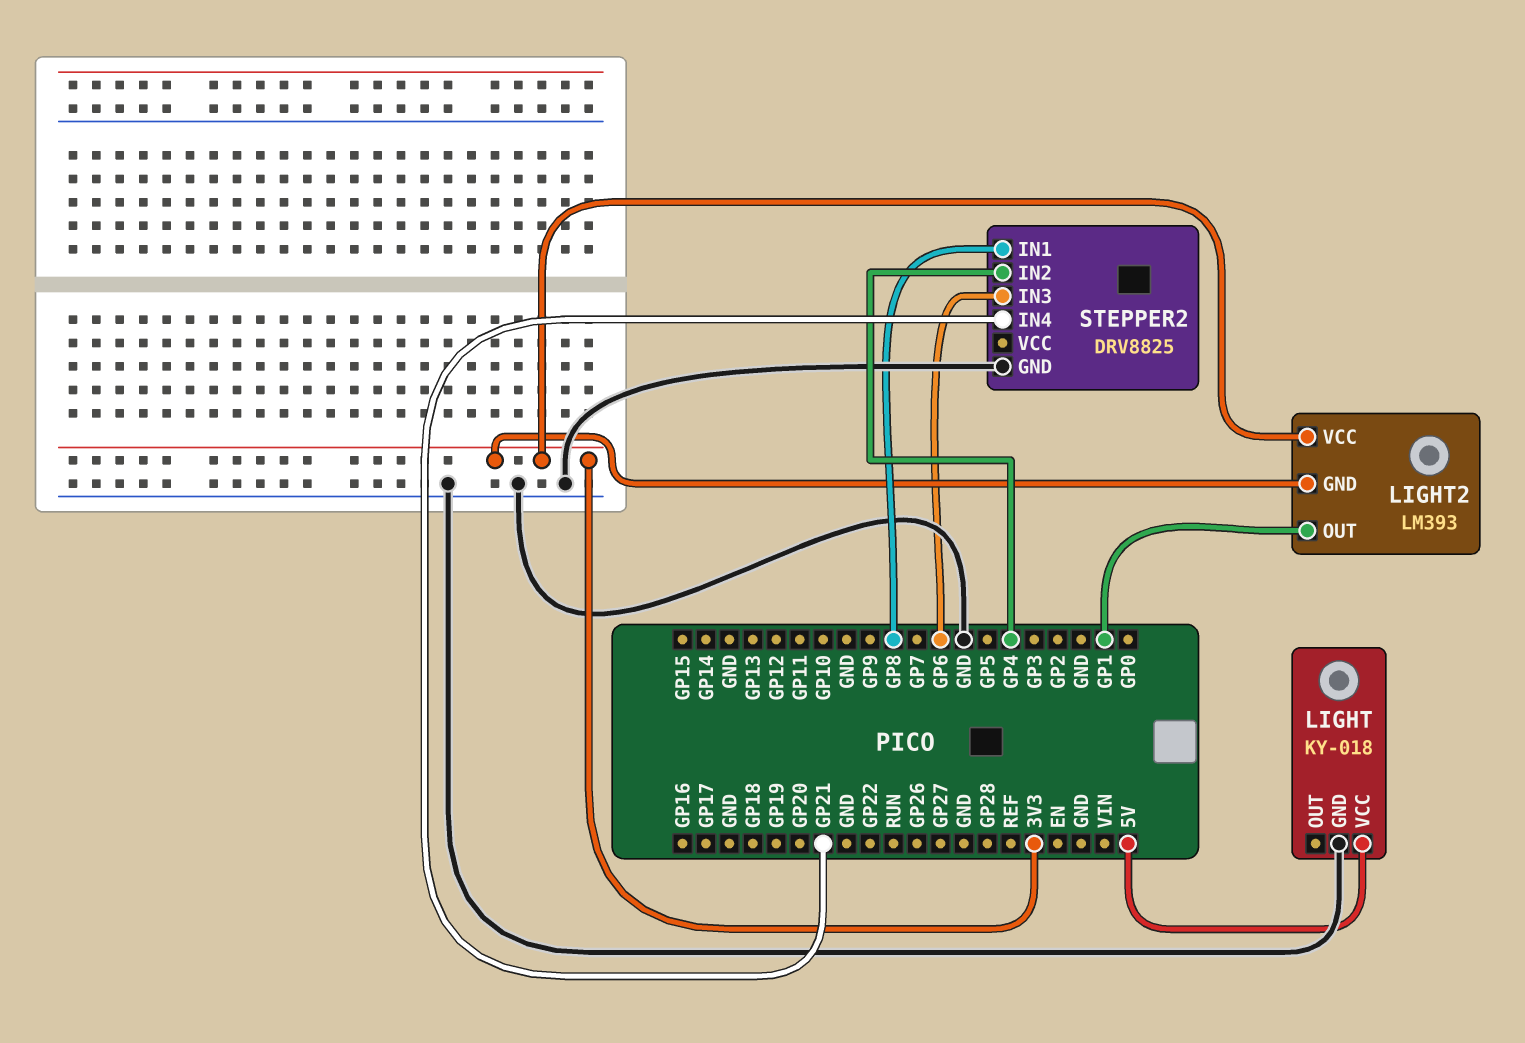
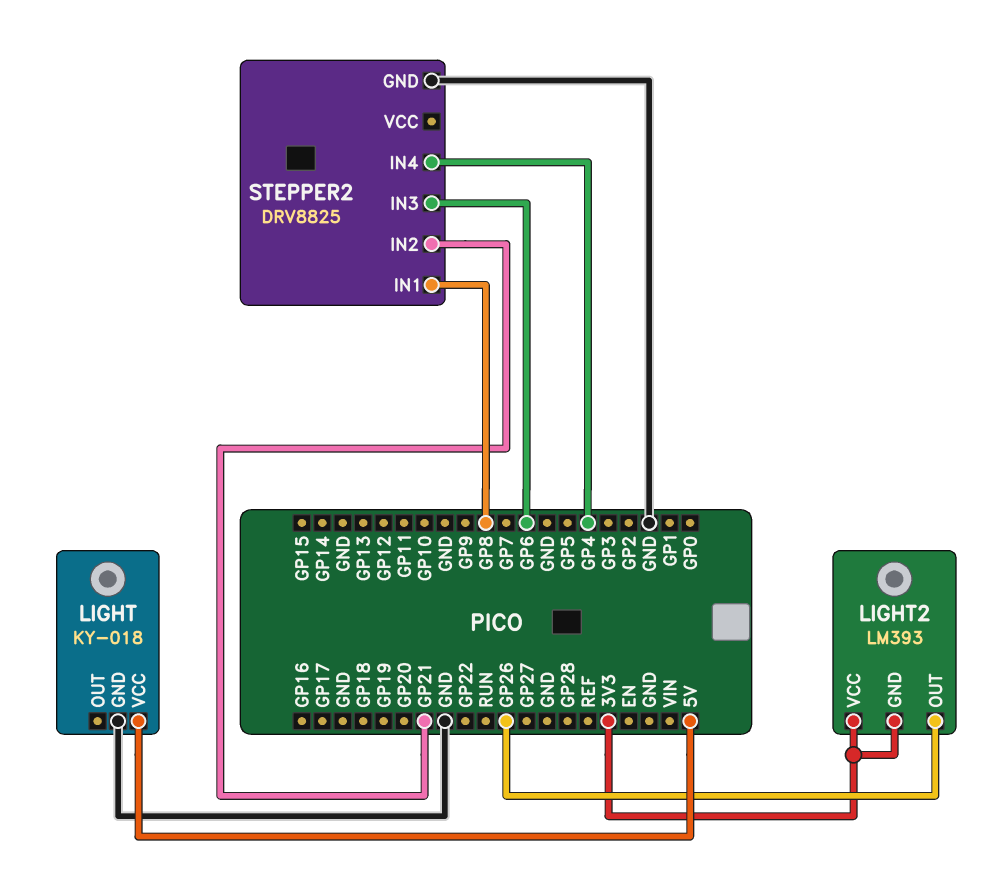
LIGHT2 pin OUT: GP1 -> GP26
STEPPER2 pin IN2: GP4 -> GP21
STEPPER2 pin IN4: GP21 -> GP4

